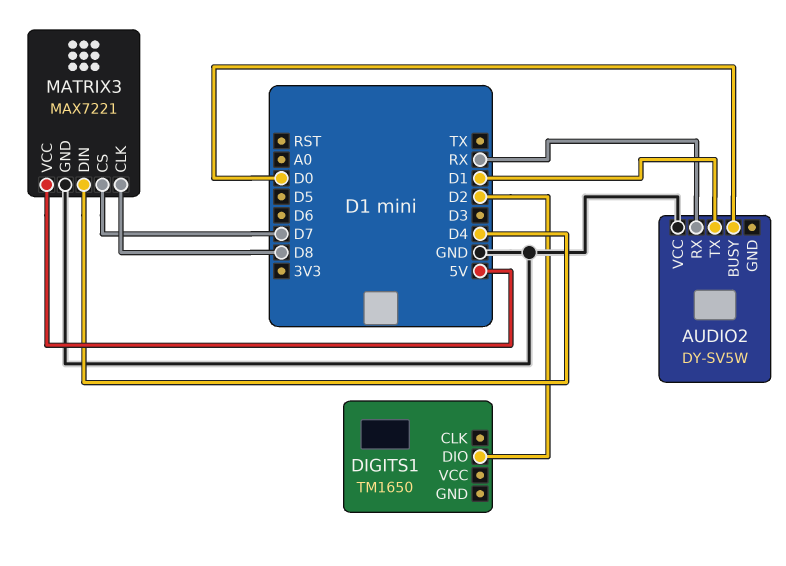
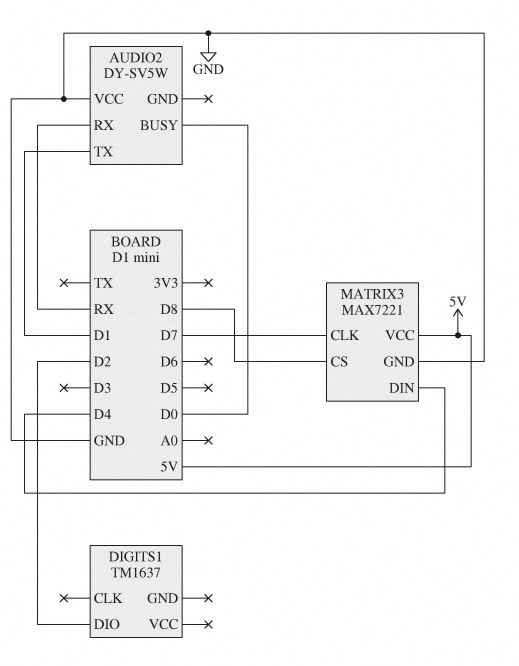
DIGITS1: TM1650 -> TM1637
MATRIX3 pin CLK: D8 -> D7
MATRIX3 pin CS: D7 -> D8

